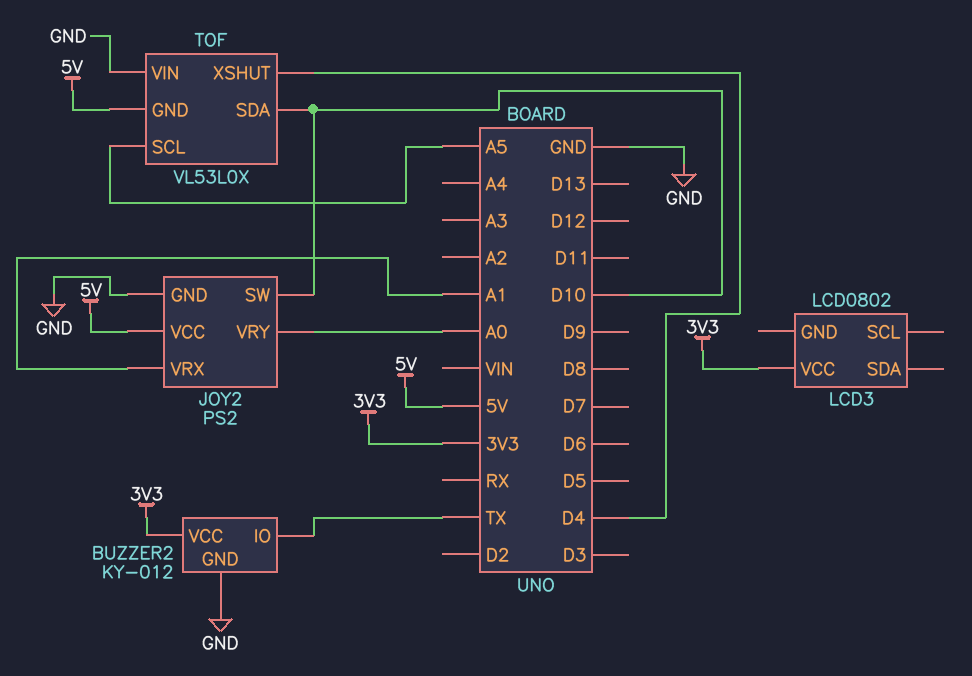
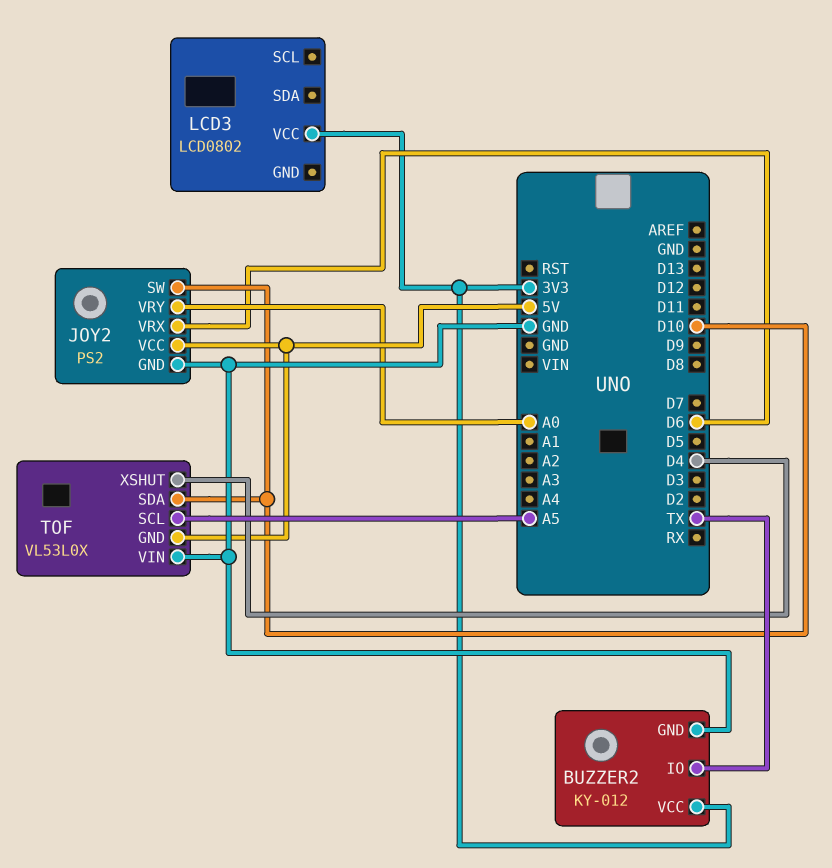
JOY2 pin VRX: A1 -> D6

